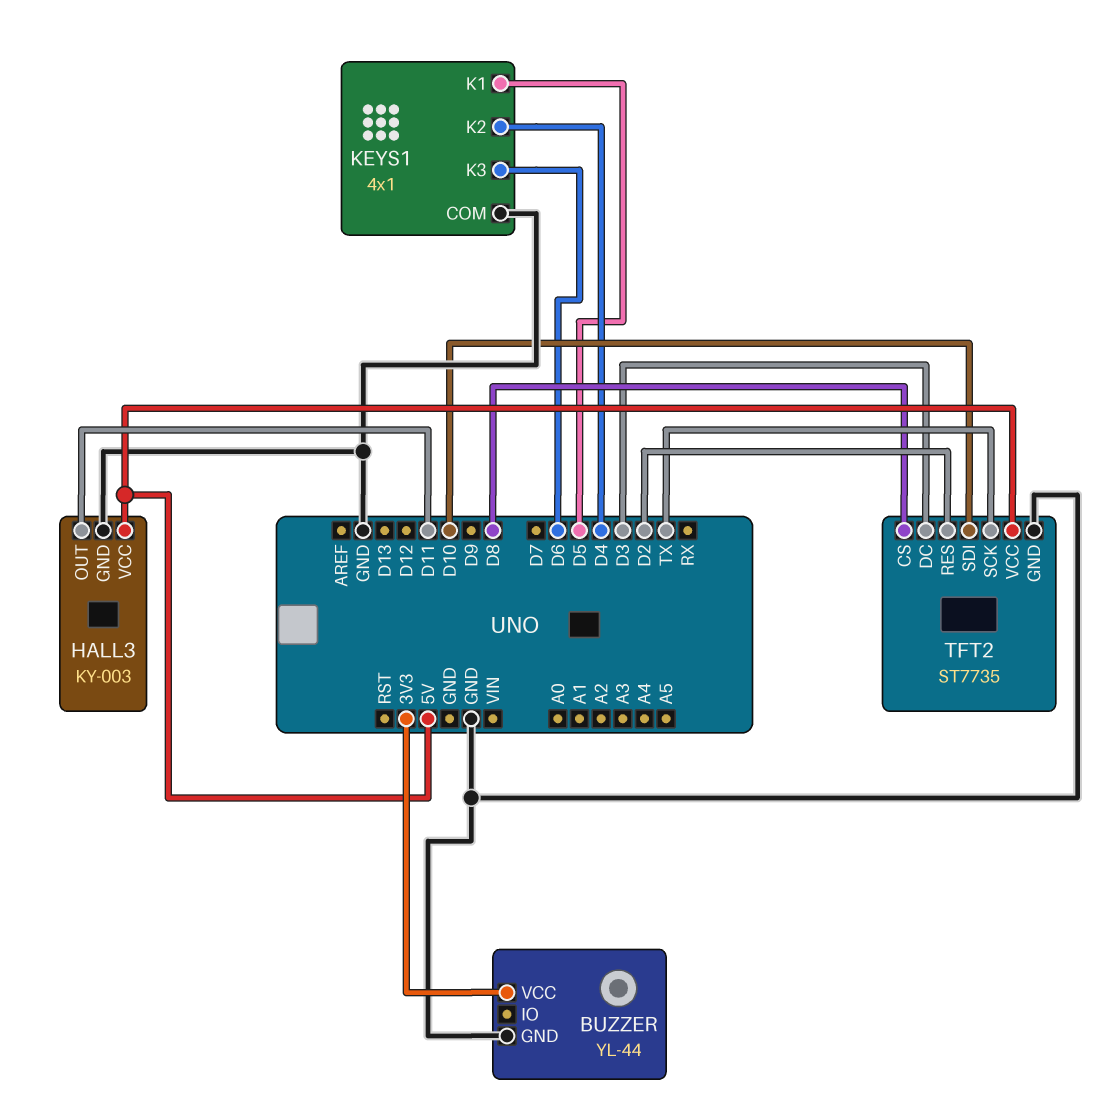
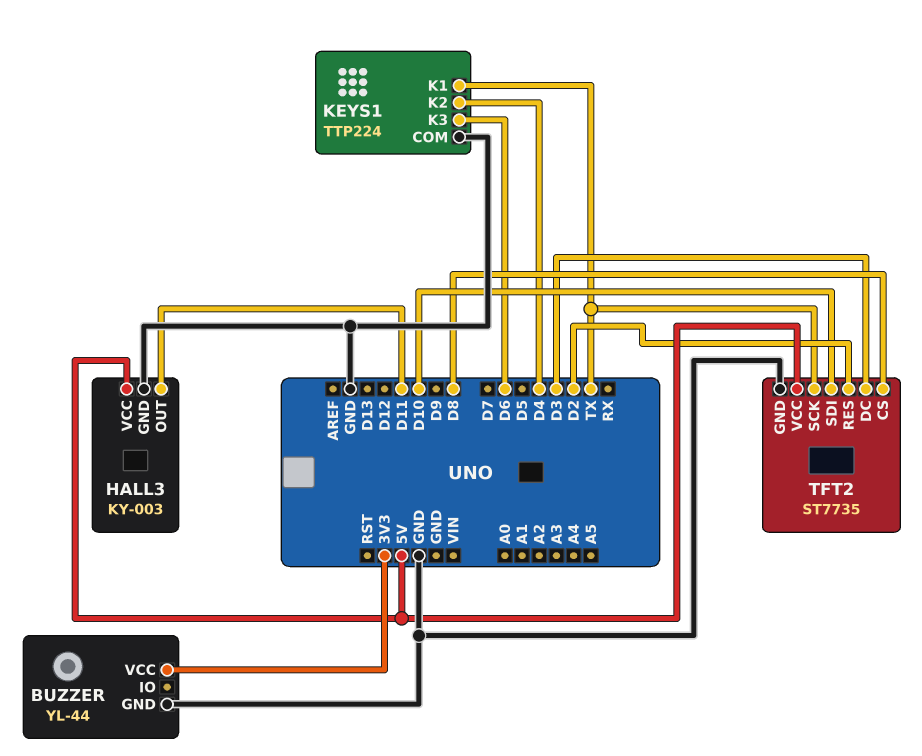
KEYS1: 4x1 -> TTP224
KEYS1 pin K1: D5 -> TX

